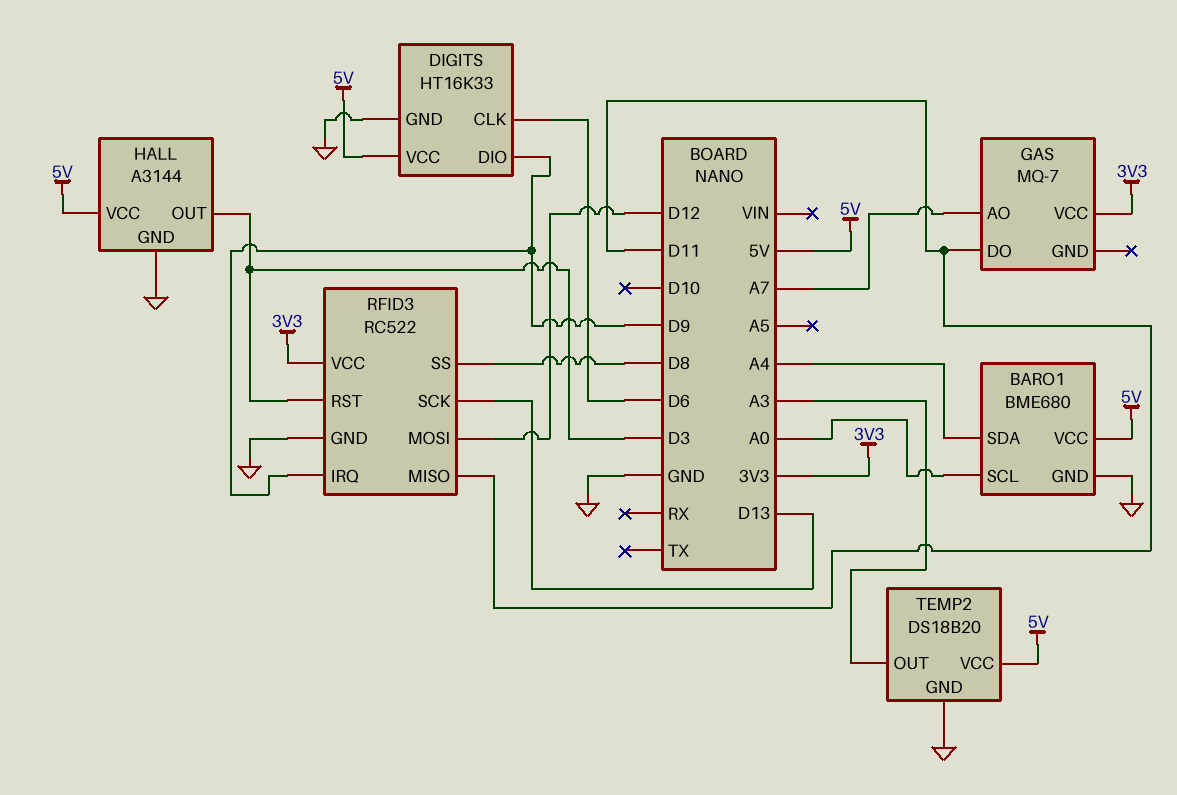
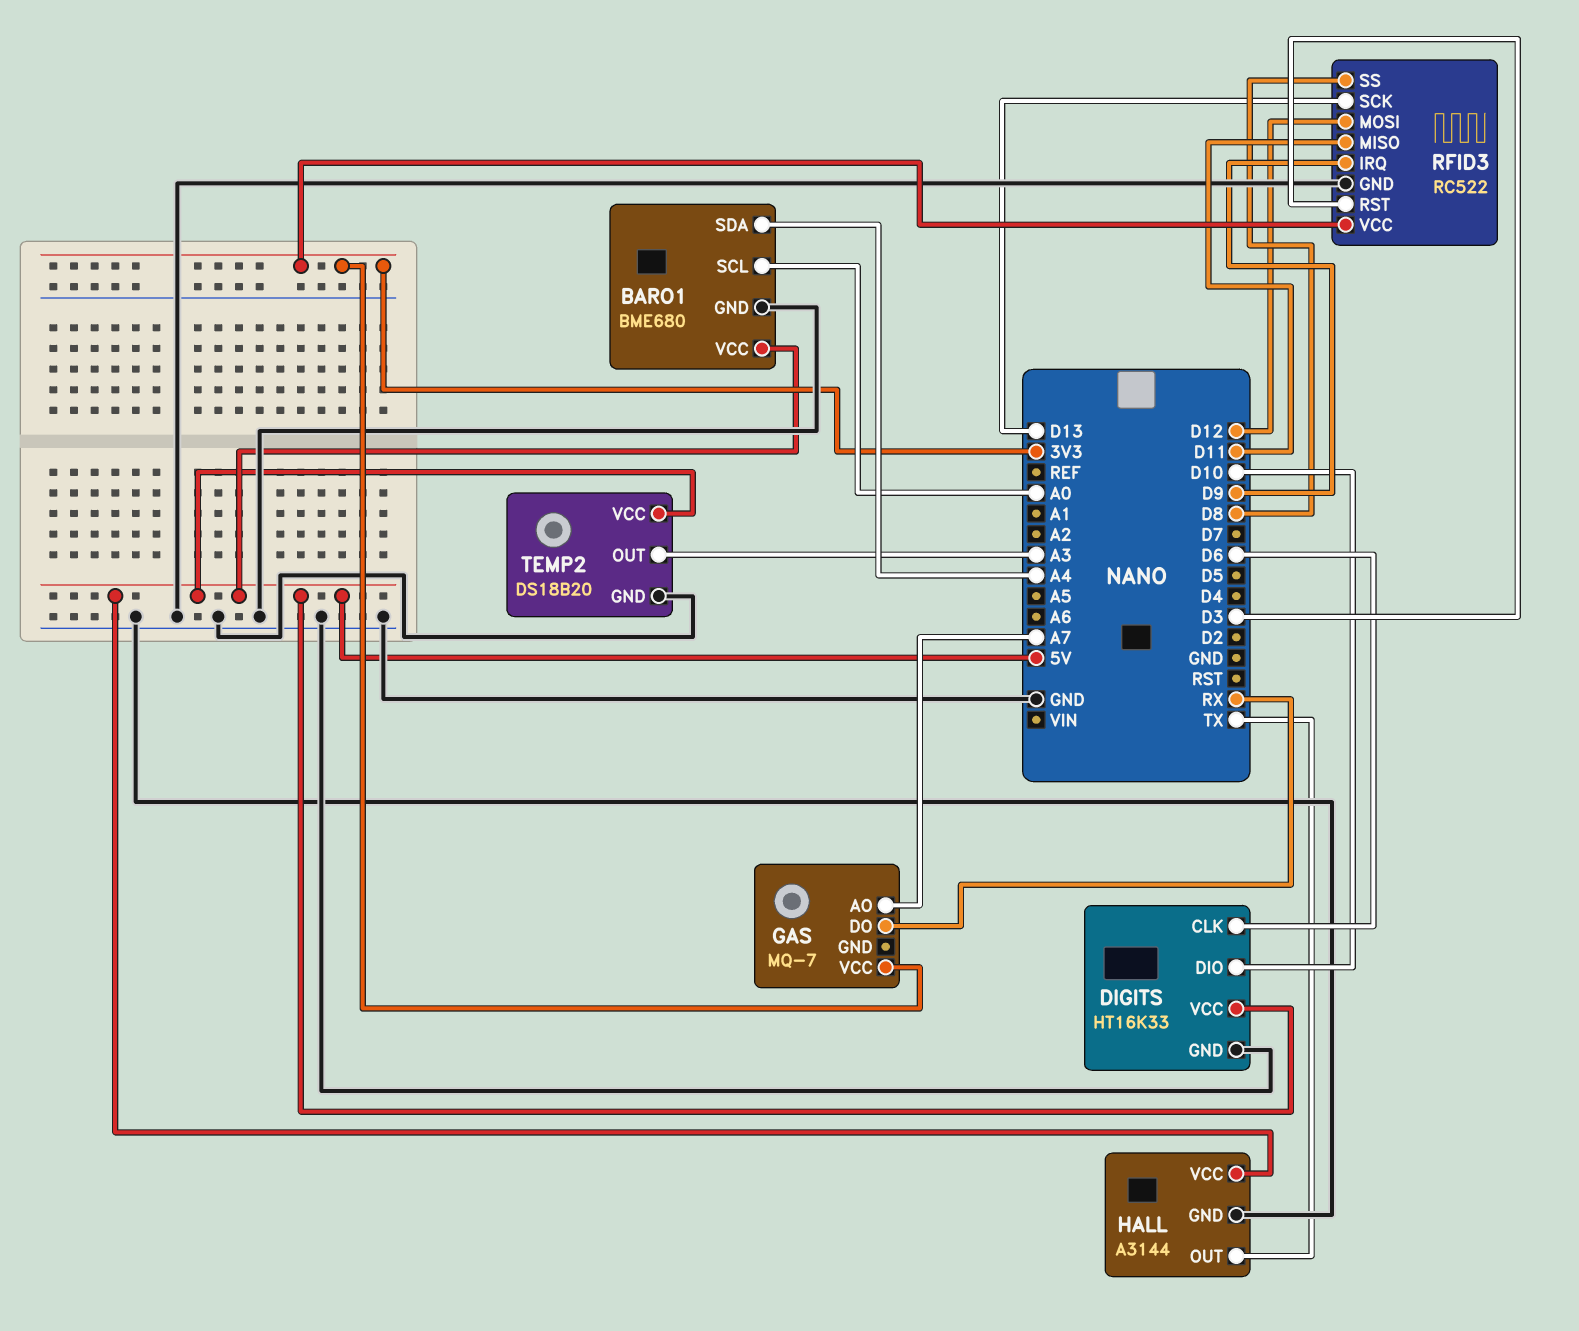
DIGITS pin DIO: D9 -> D10
GAS pin DO: D11 -> RX
HALL pin OUT: D3 -> TX

